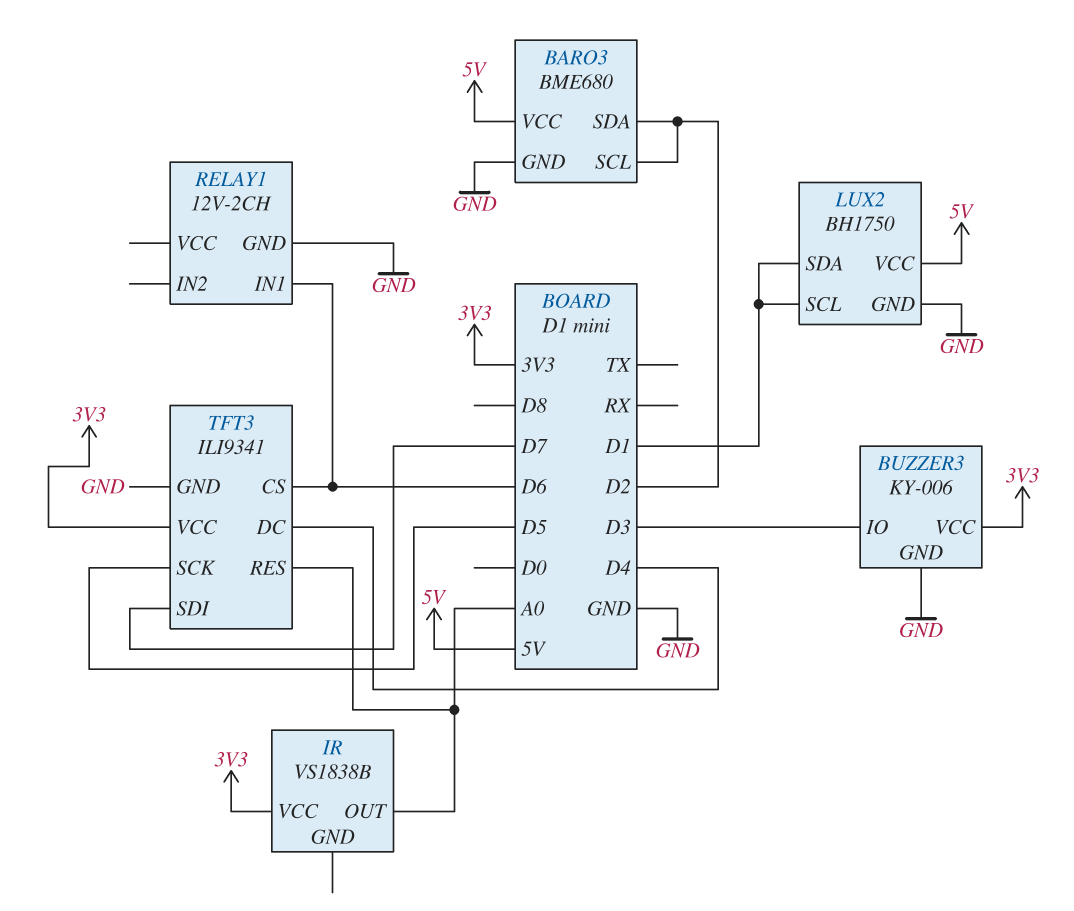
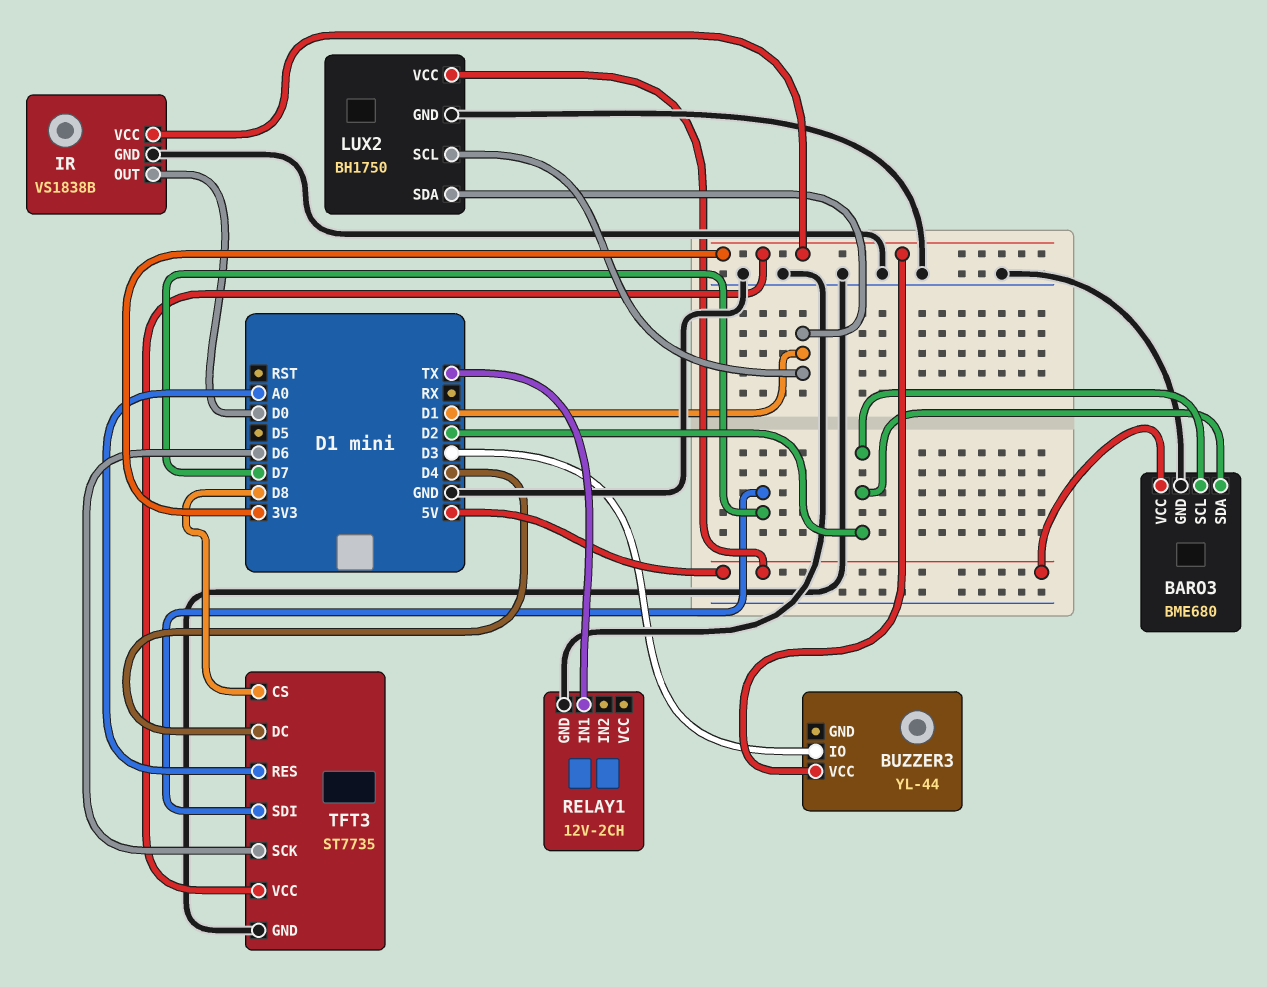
BUZZER3: KY-006 -> YL-44
BUZZER3 pin GND: GND -> none
IR pin GND: none -> GND
IR pin OUT: A0 -> D0
RELAY1 pin IN1: D6 -> TX
TFT3: ILI9341 -> ST7735
TFT3 pin CS: D6 -> D8
TFT3 pin SCK: D5 -> D6

